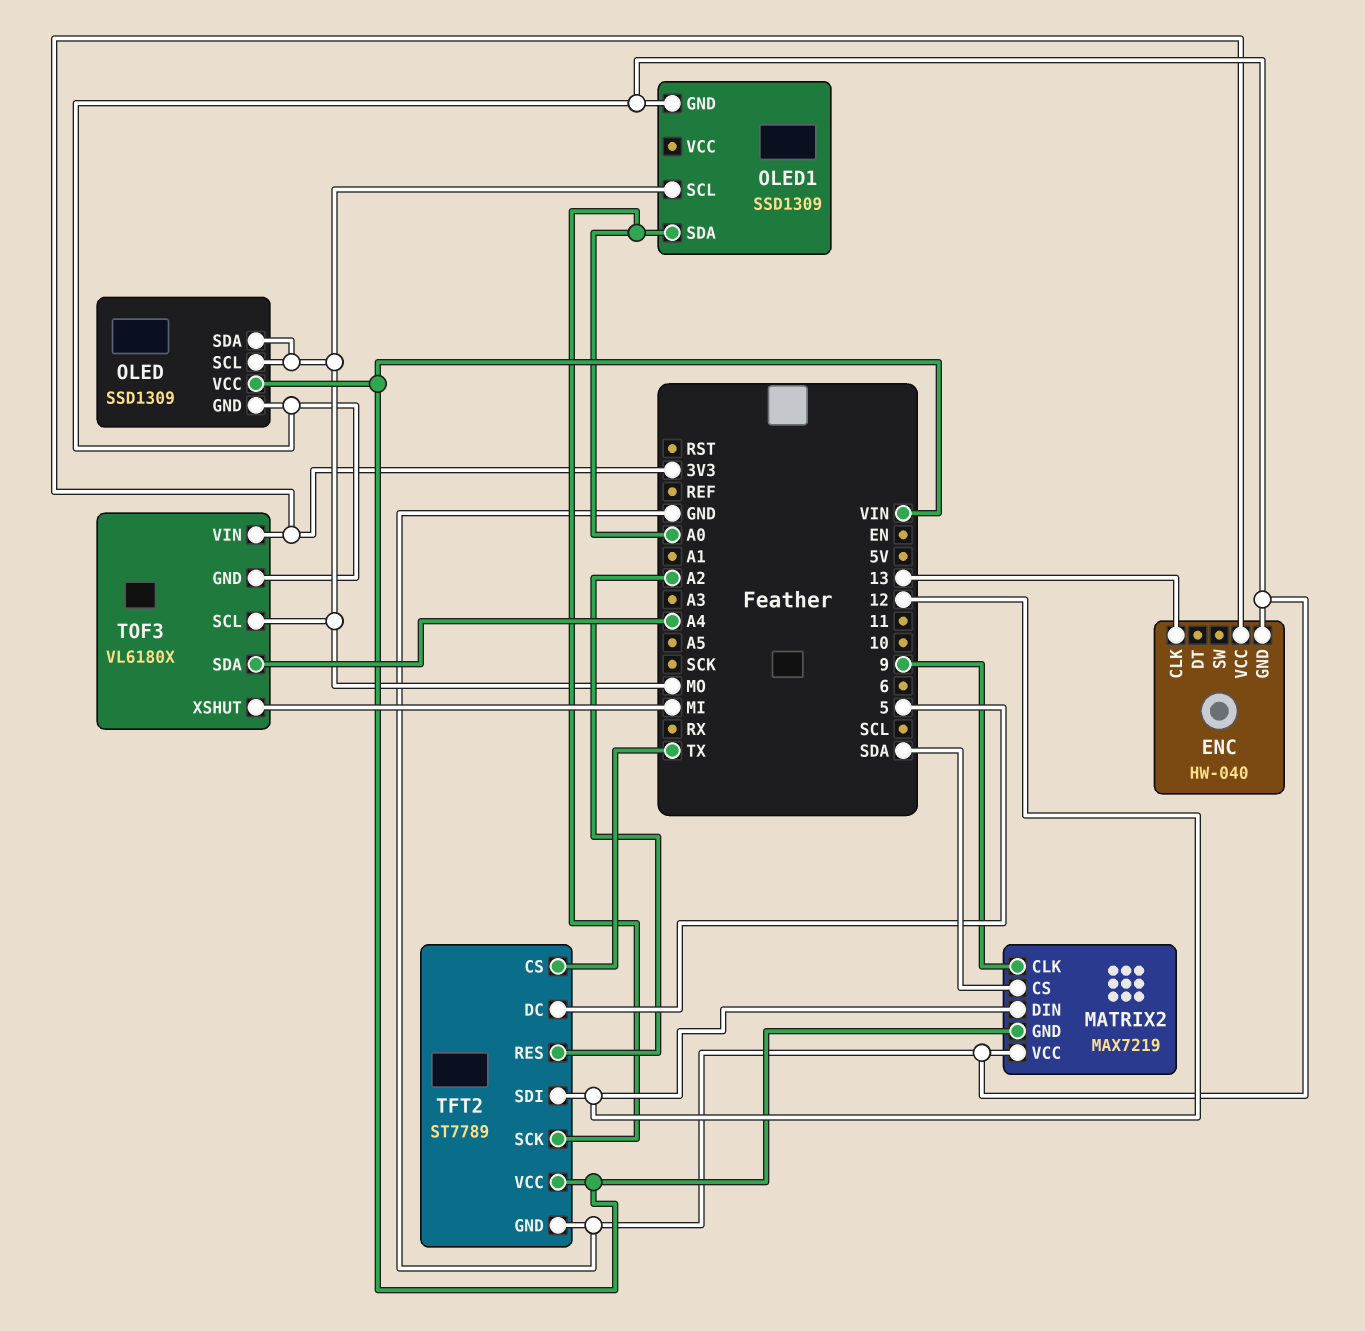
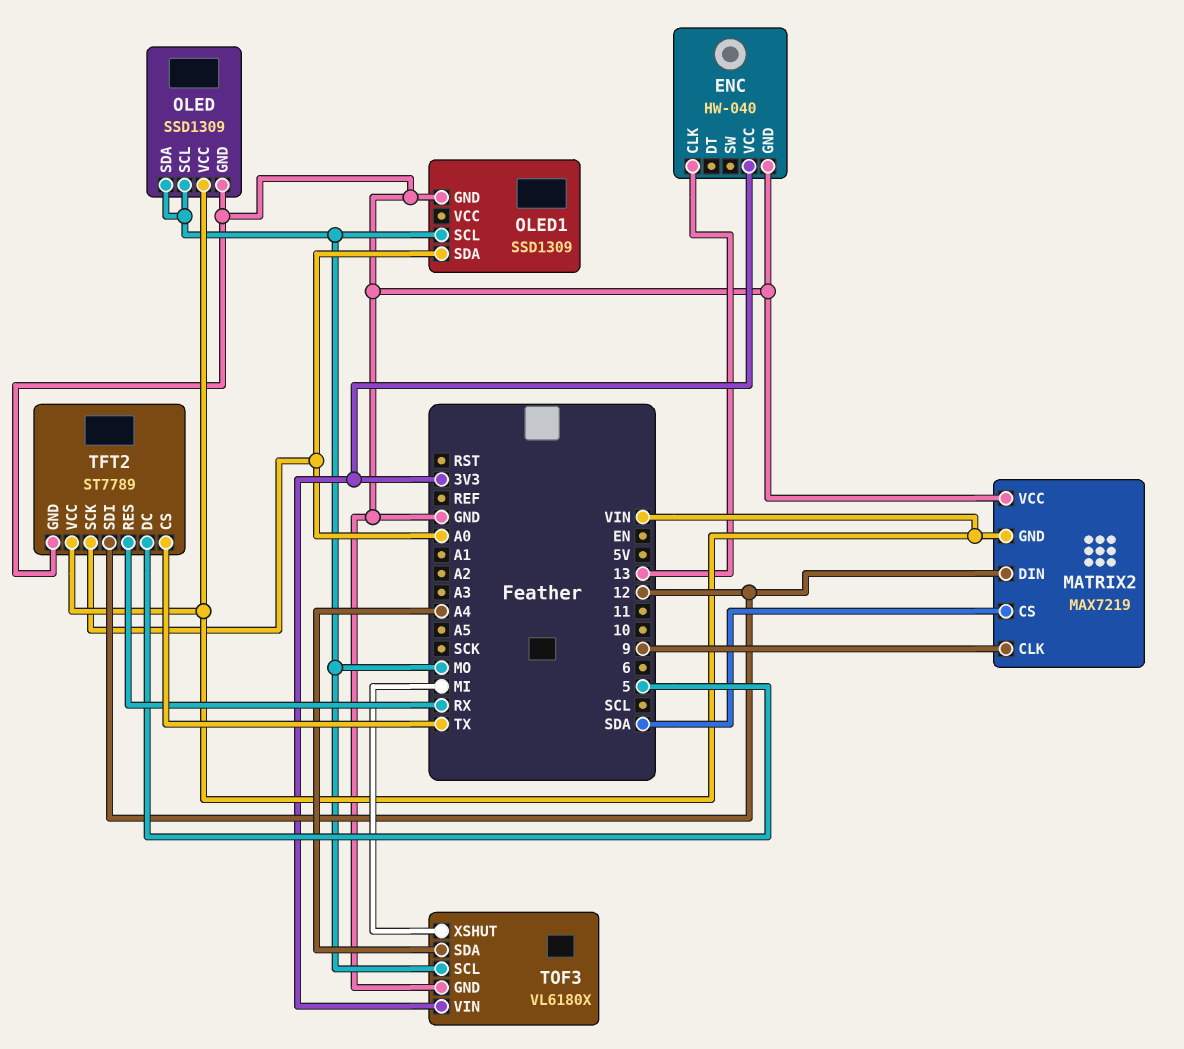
TFT2 pin RES: A2 -> RX

